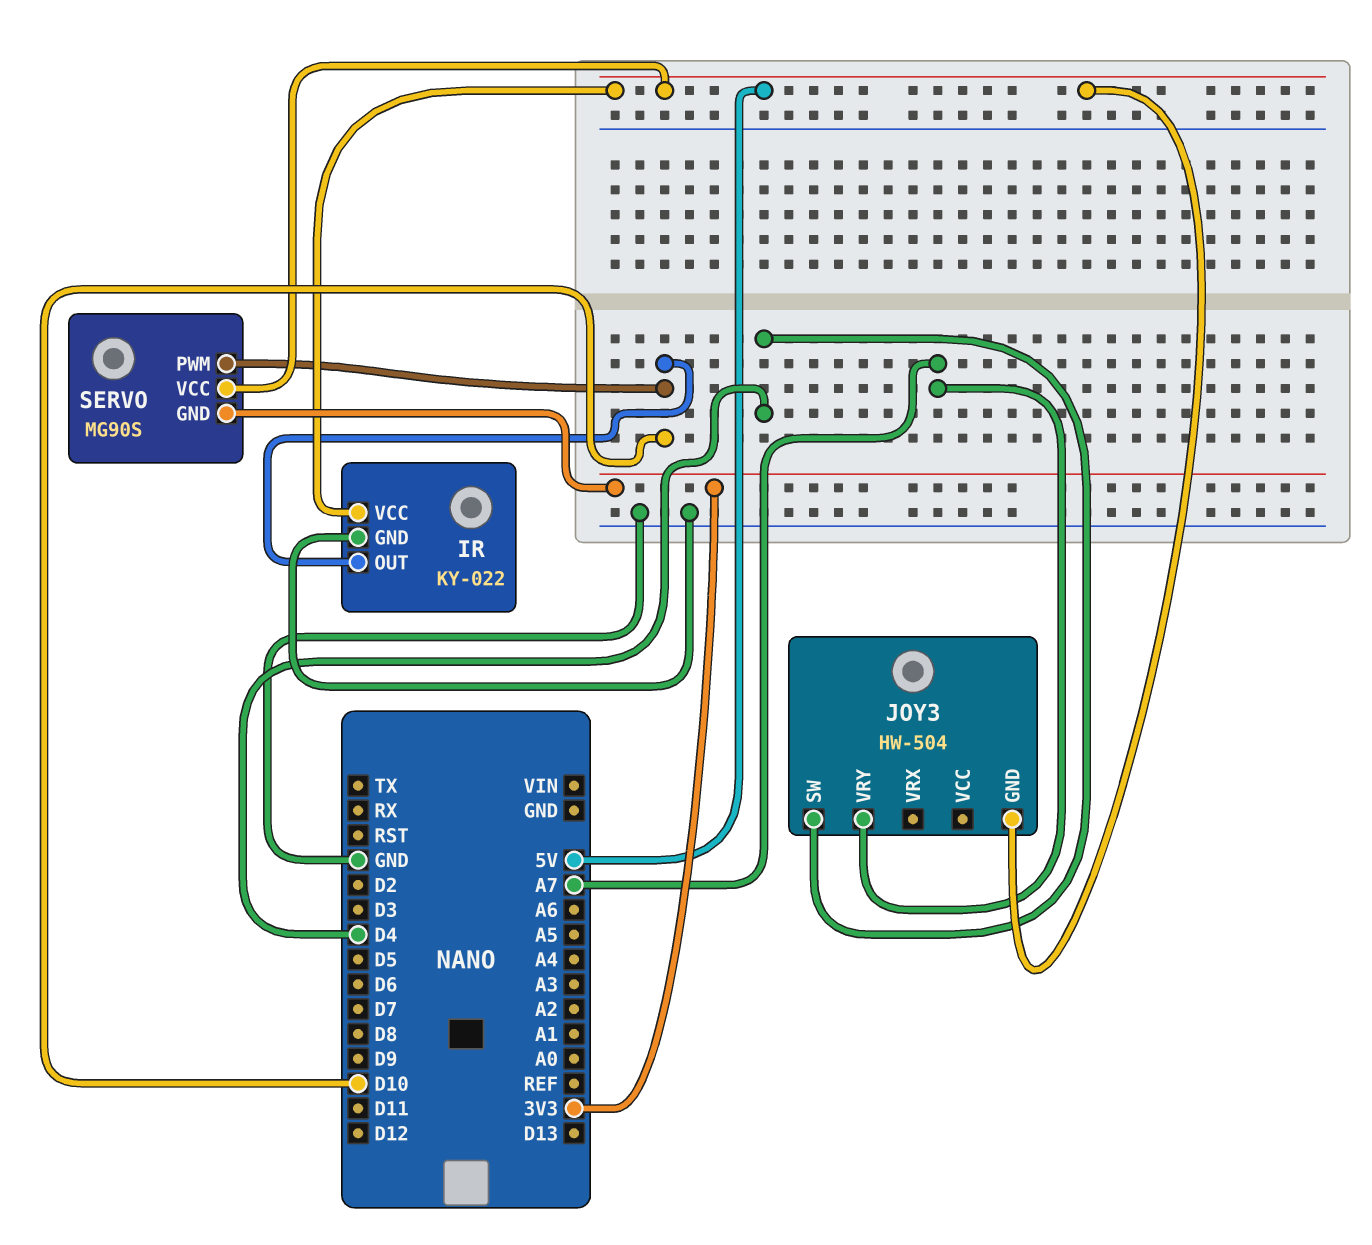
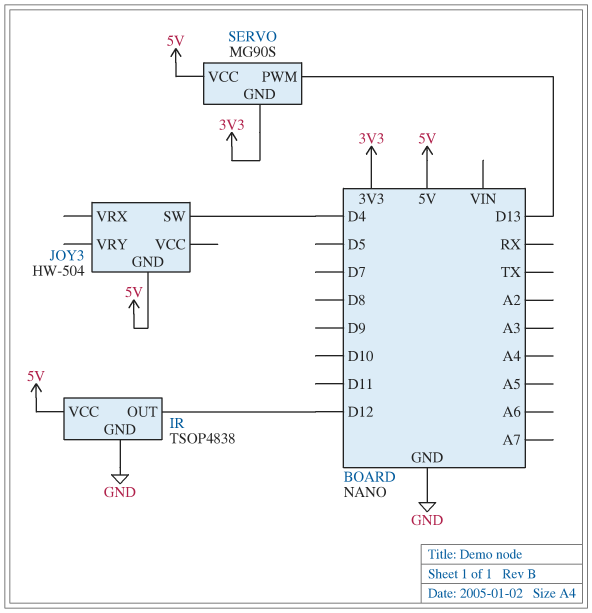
IR: KY-022 -> TSOP4838
IR pin OUT: D10 -> D12
JOY3 pin VRY: A7 -> none
SERVO pin PWM: D10 -> D13

